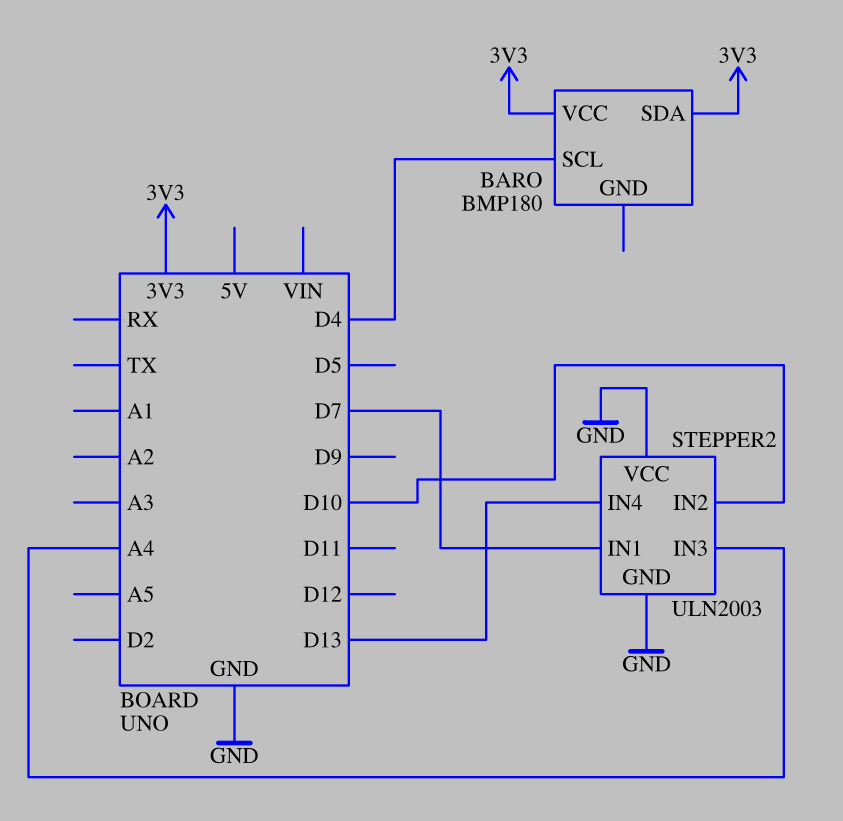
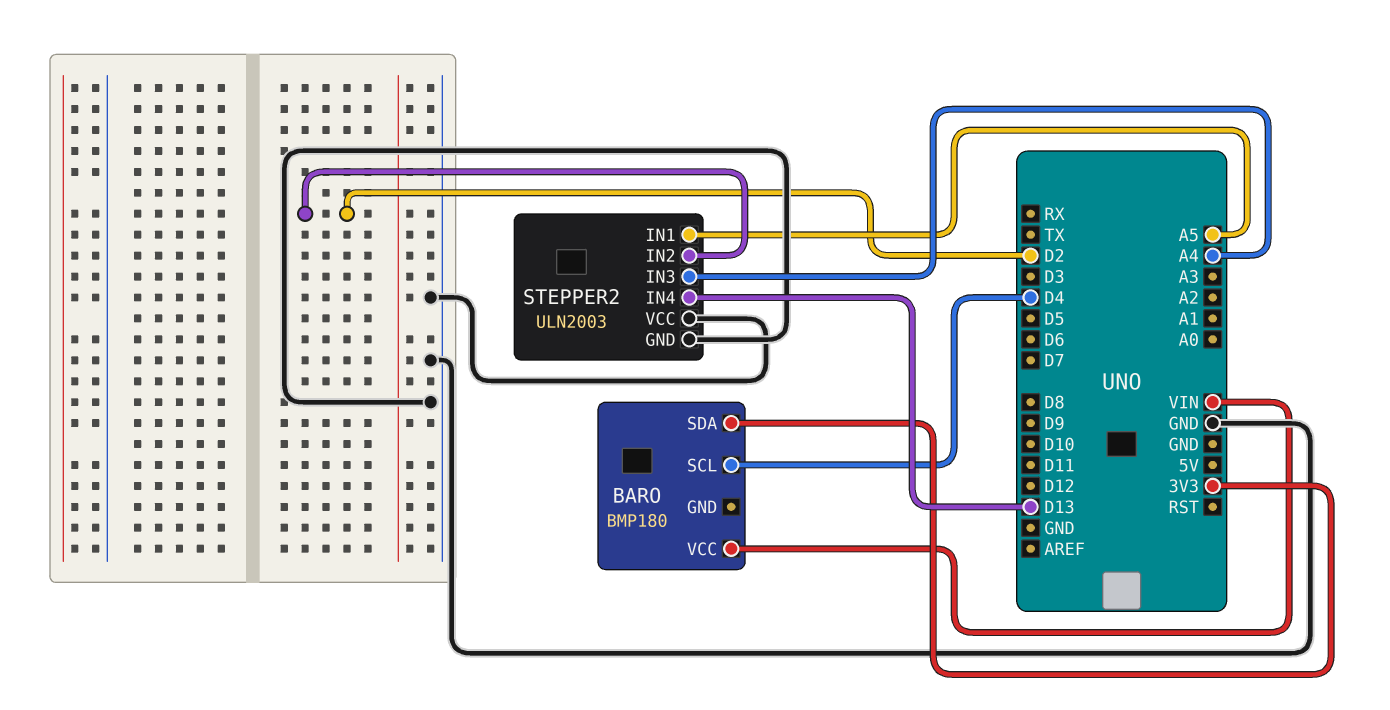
BARO pin VCC: 3V3 -> VIN
STEPPER2 pin IN1: D7 -> A5
STEPPER2 pin IN2: D10 -> D2

